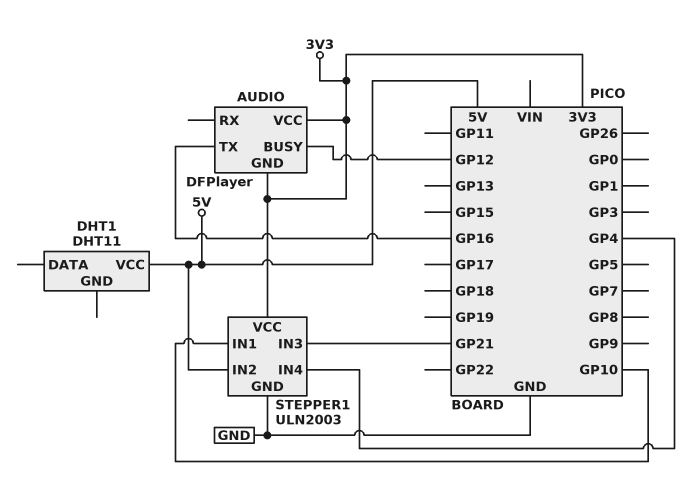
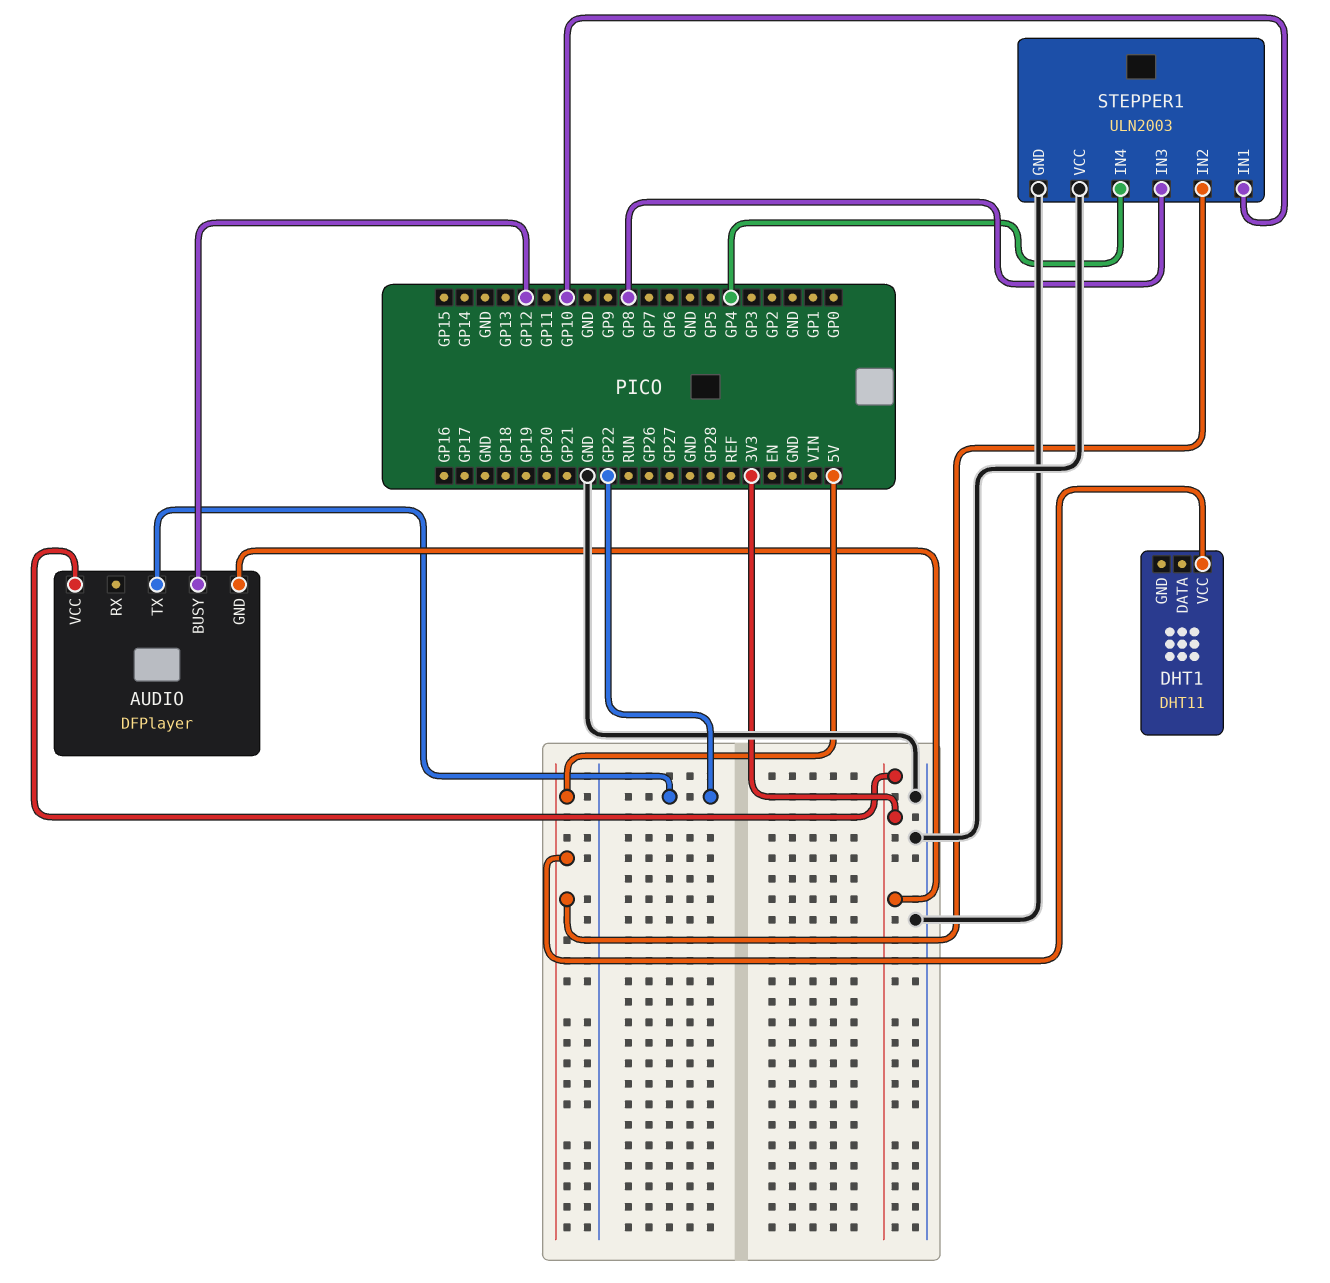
AUDIO pin TX: GP16 -> GP22
STEPPER1 pin IN3: GP21 -> GP8
STEPPER1 pin VCC: 3V3 -> GND

